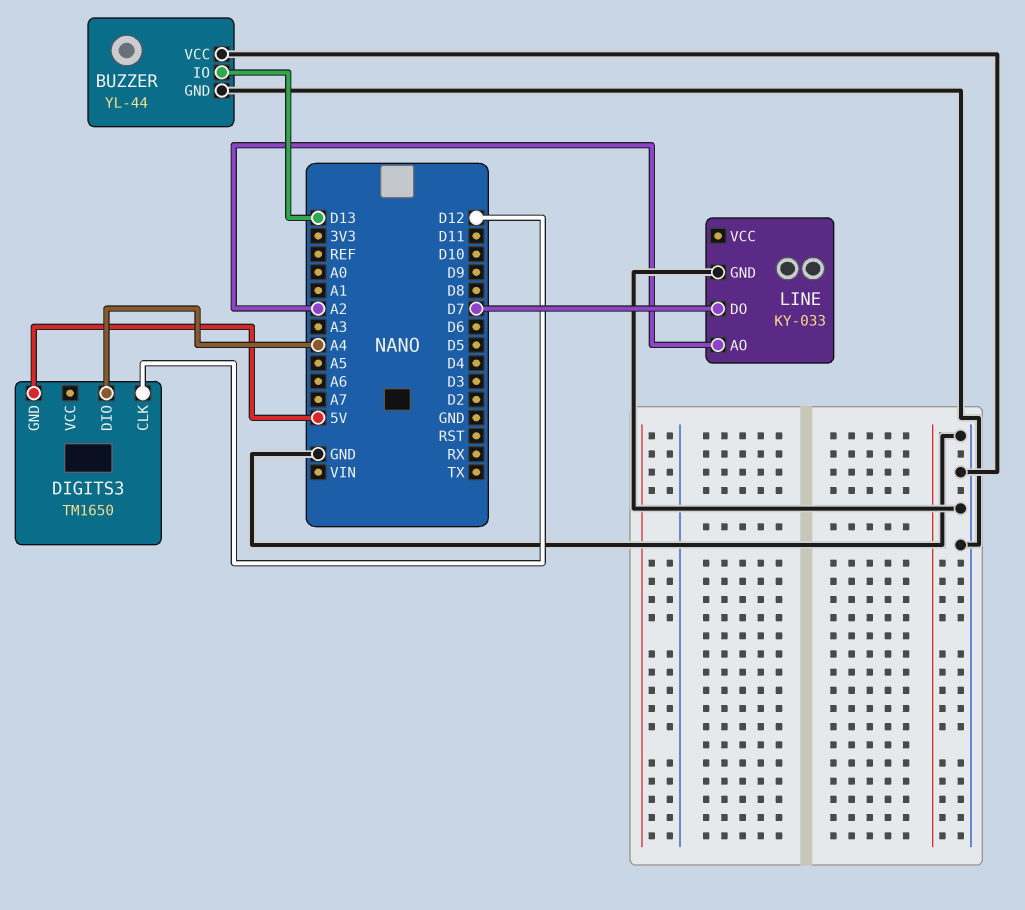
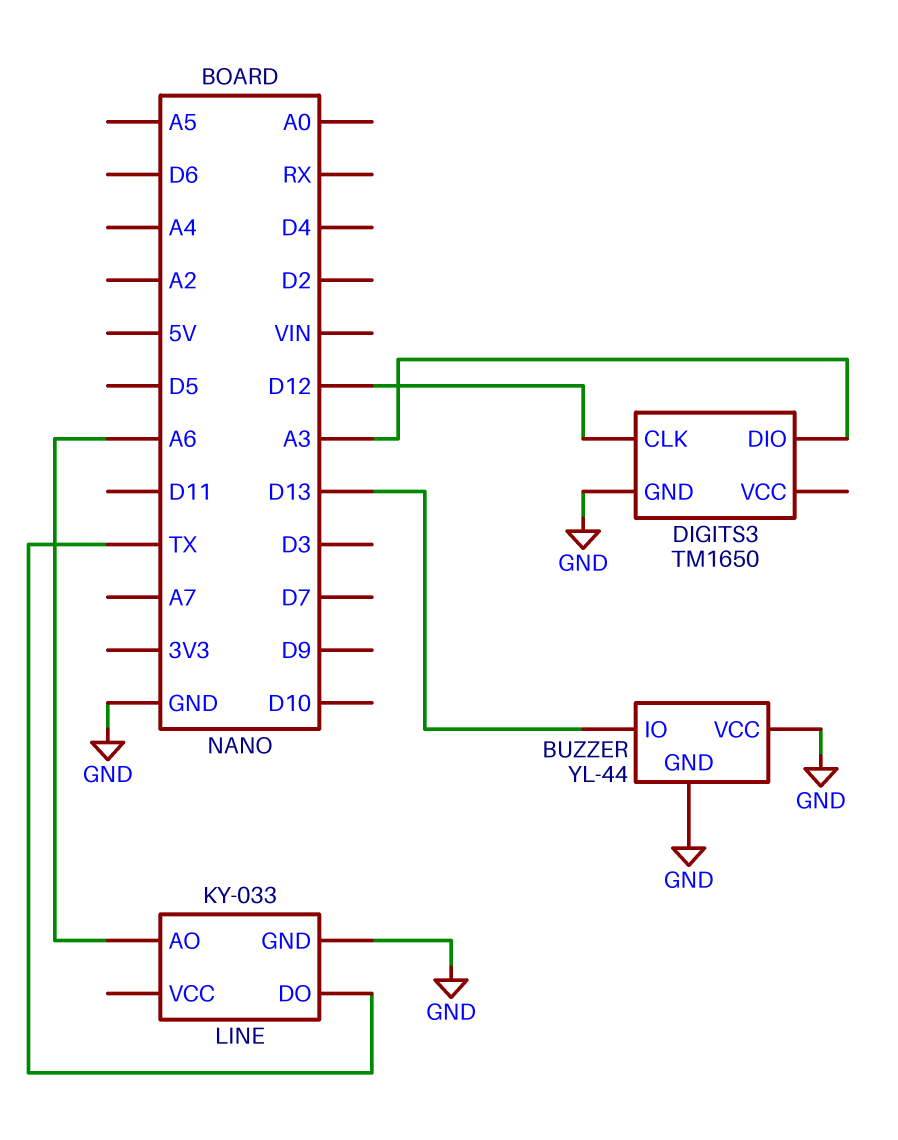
DIGITS3 pin DIO: A4 -> A3
DIGITS3 pin GND: 5V -> GND
LINE pin AO: A2 -> A6
LINE pin DO: D7 -> TX

